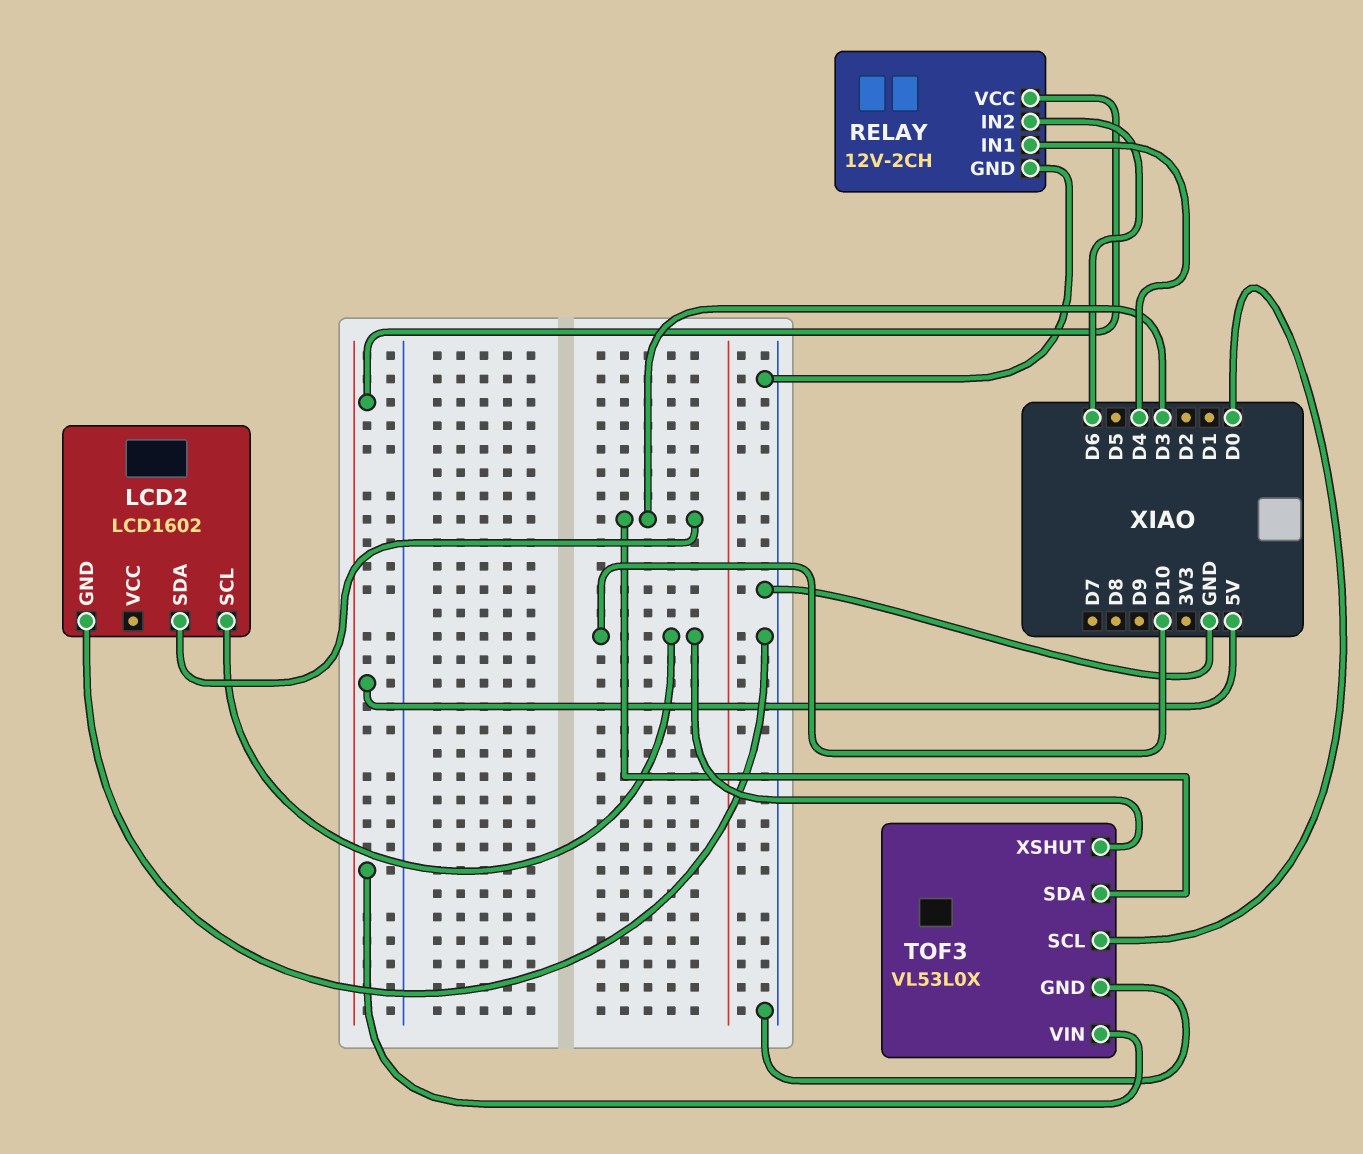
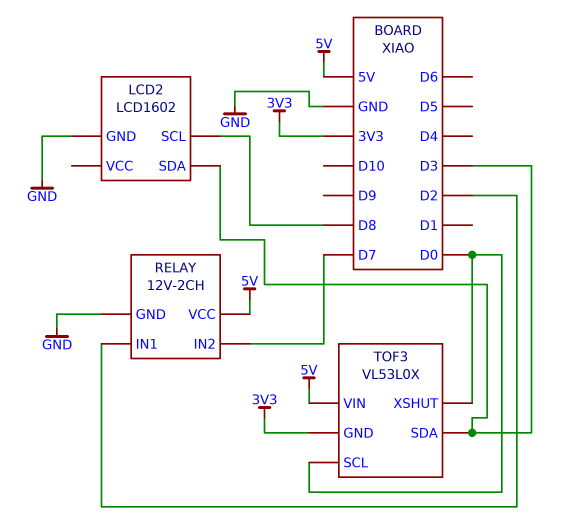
LCD2 pin SCL: D10 -> D8
RELAY pin IN1: D4 -> D2
RELAY pin IN2: D6 -> D7
TOF3 pin GND: GND -> 3V3
TOF3 pin XSHUT: D10 -> D0

